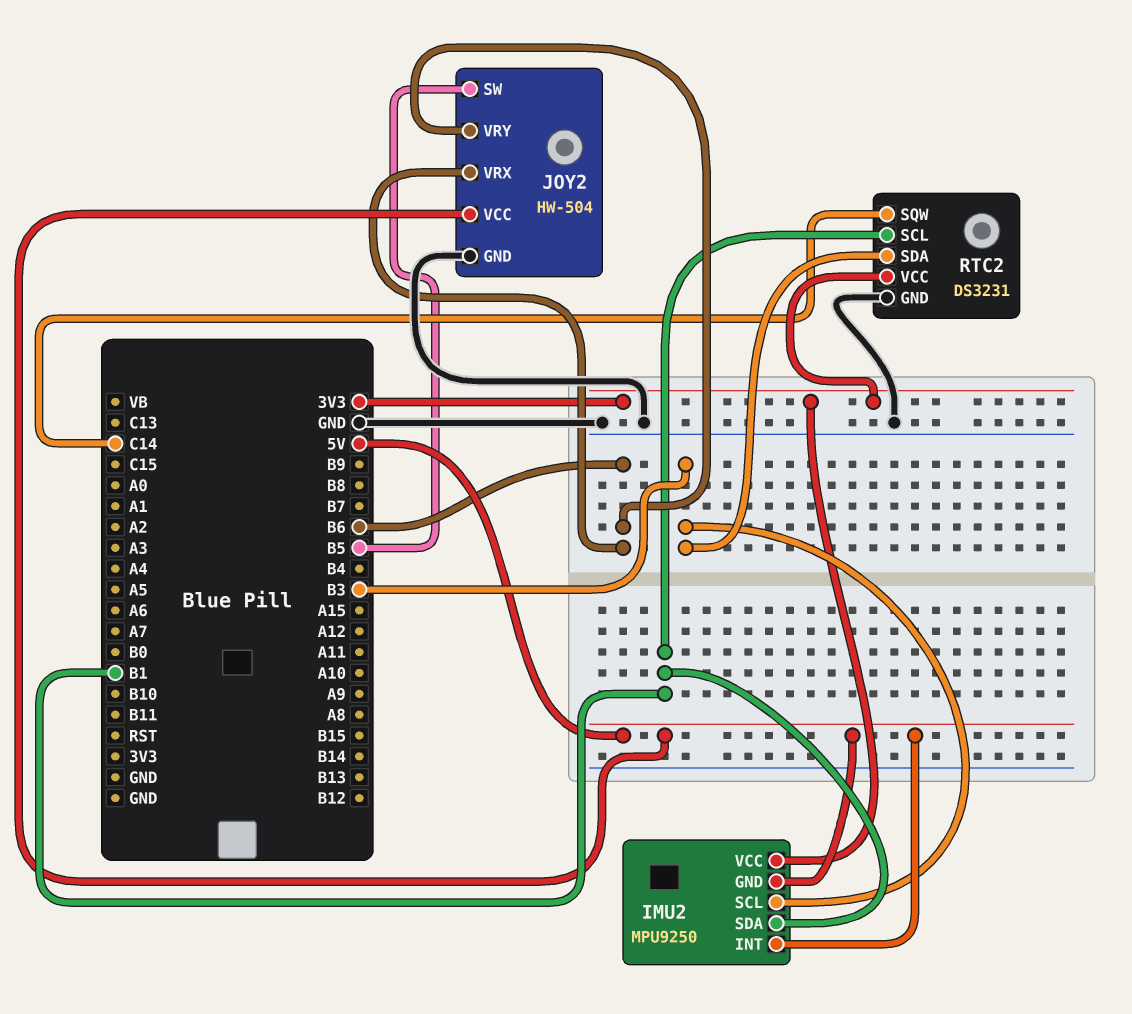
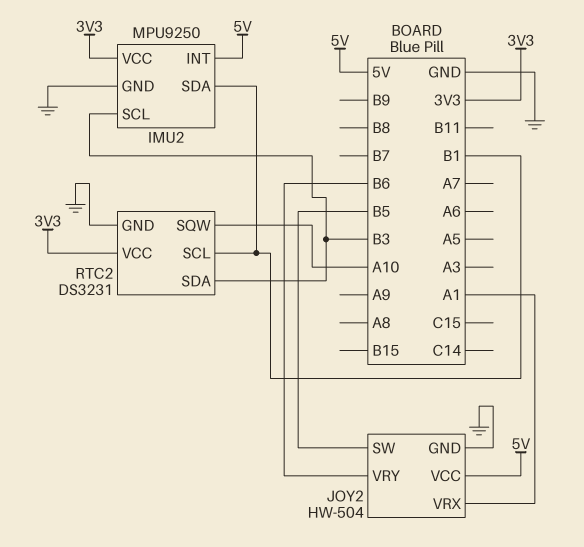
IMU2 pin GND: 5V -> GND
JOY2 pin VRX: B6 -> A1
RTC2 pin SQW: C14 -> A10

